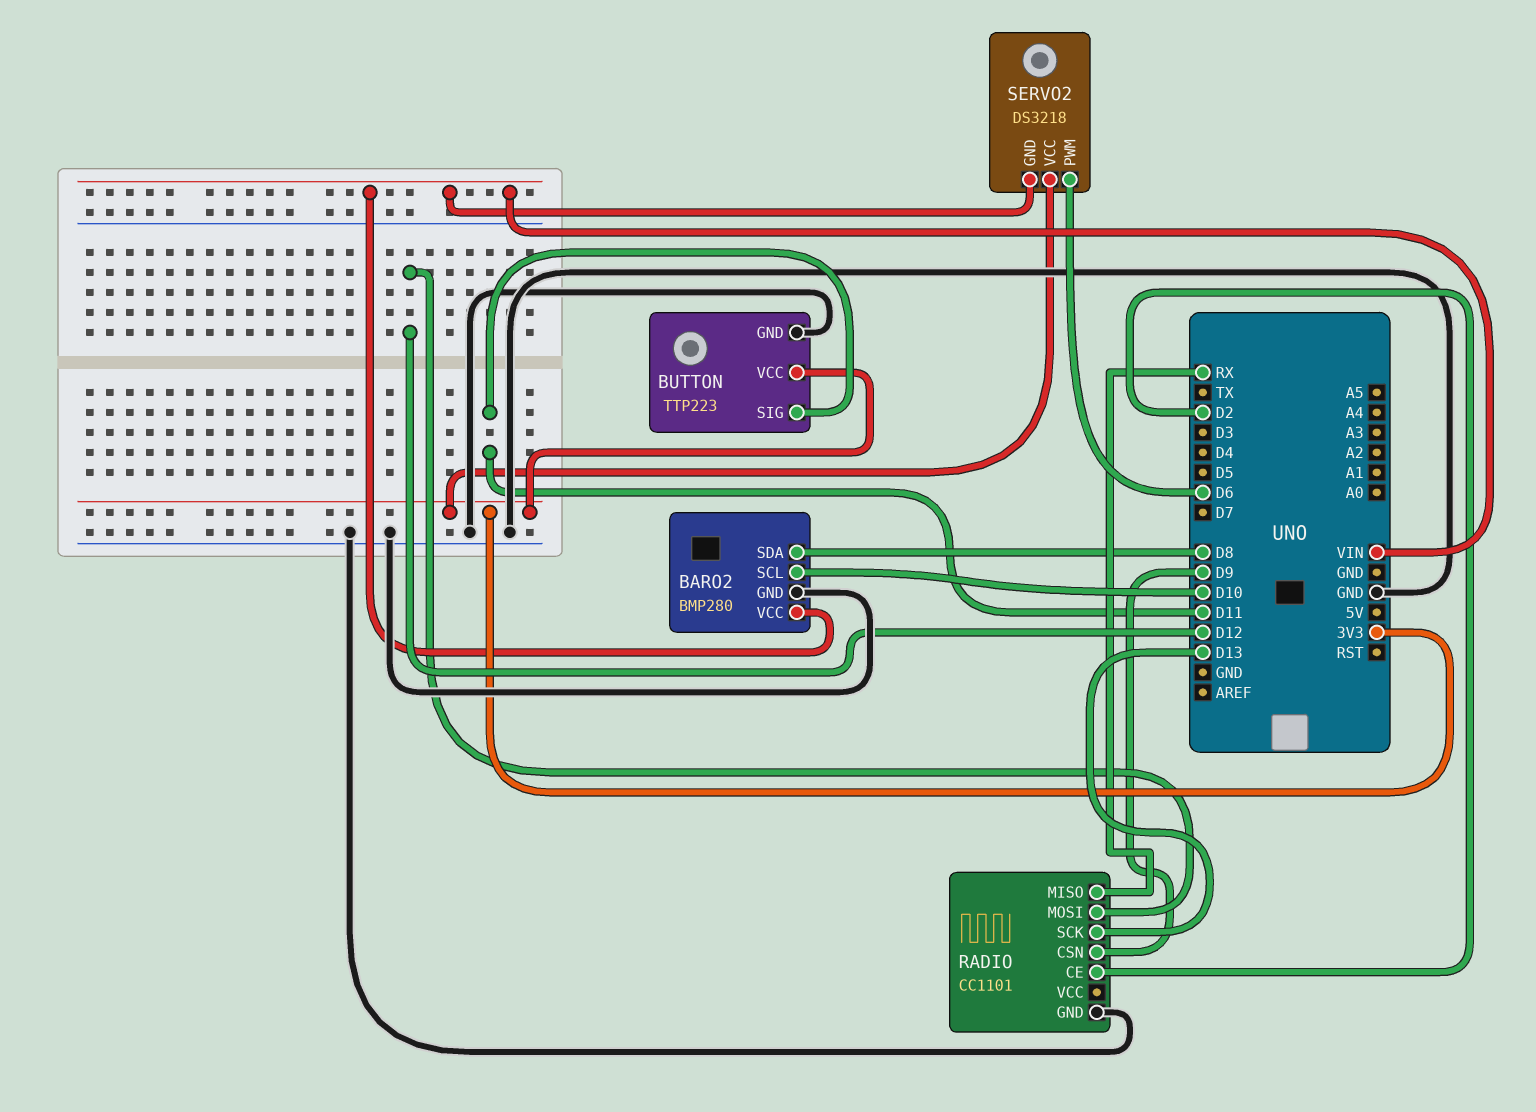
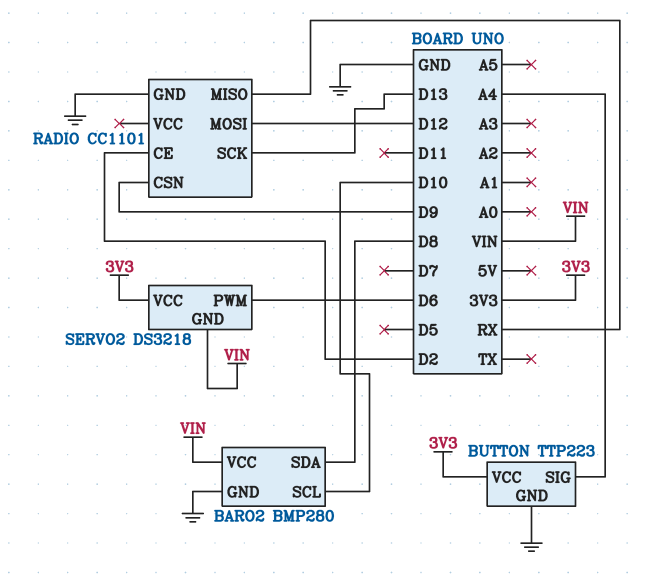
BUTTON pin SIG: D11 -> A4

